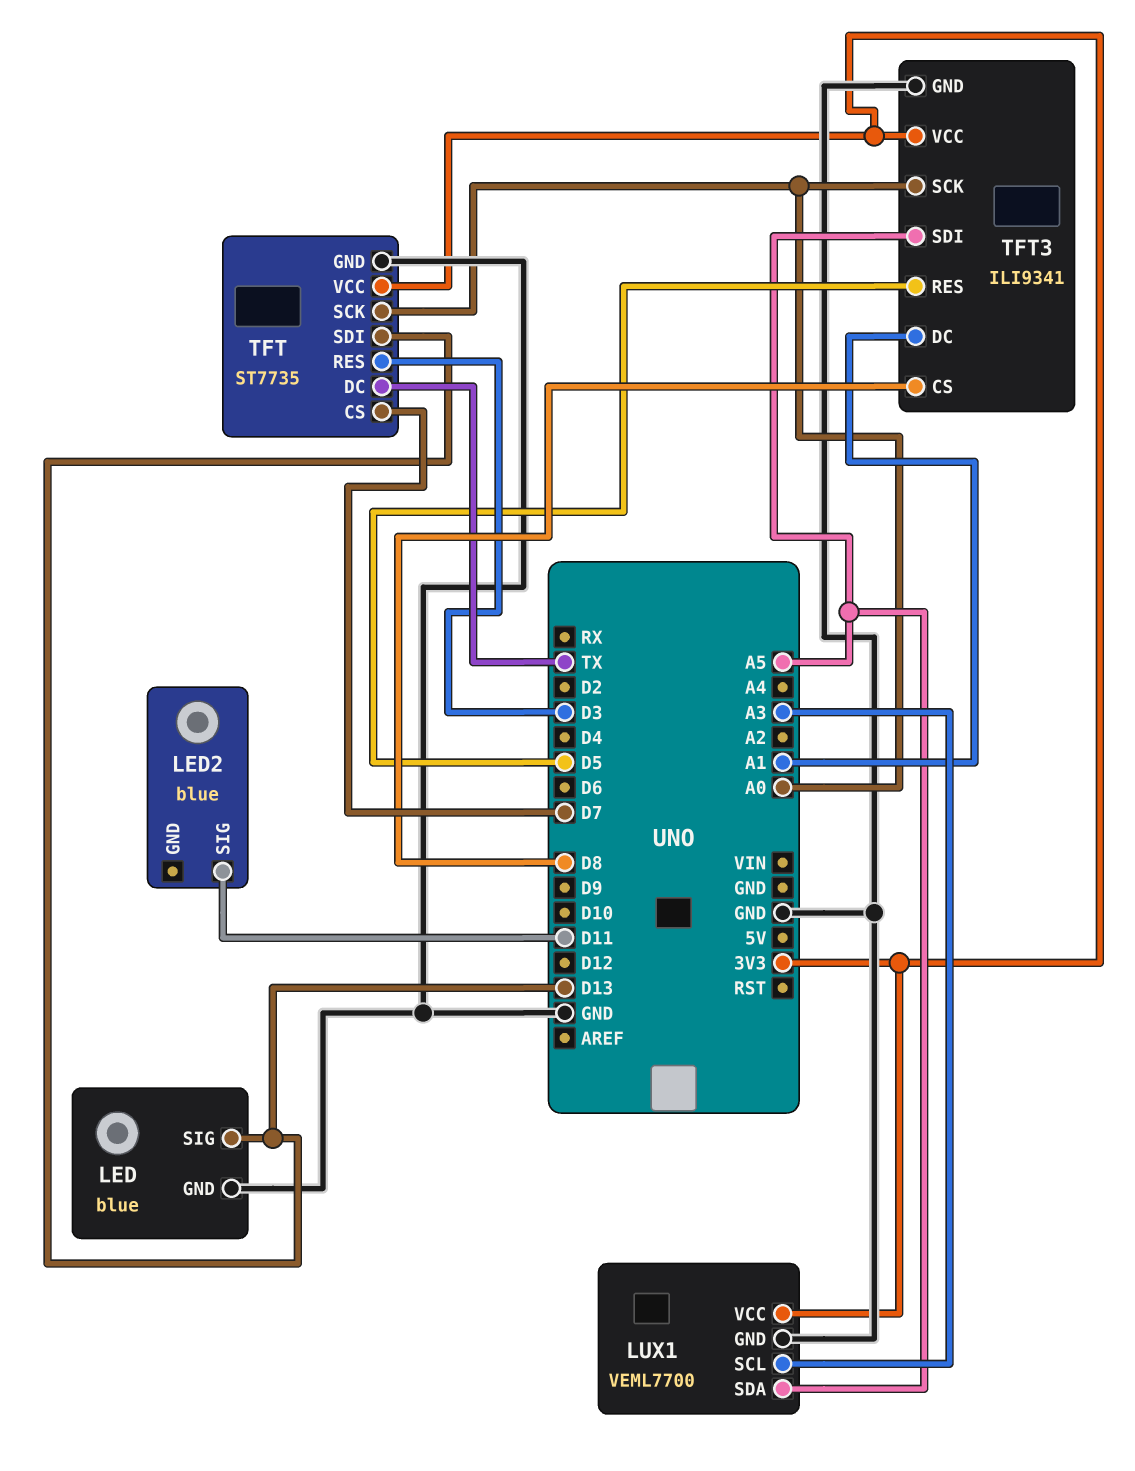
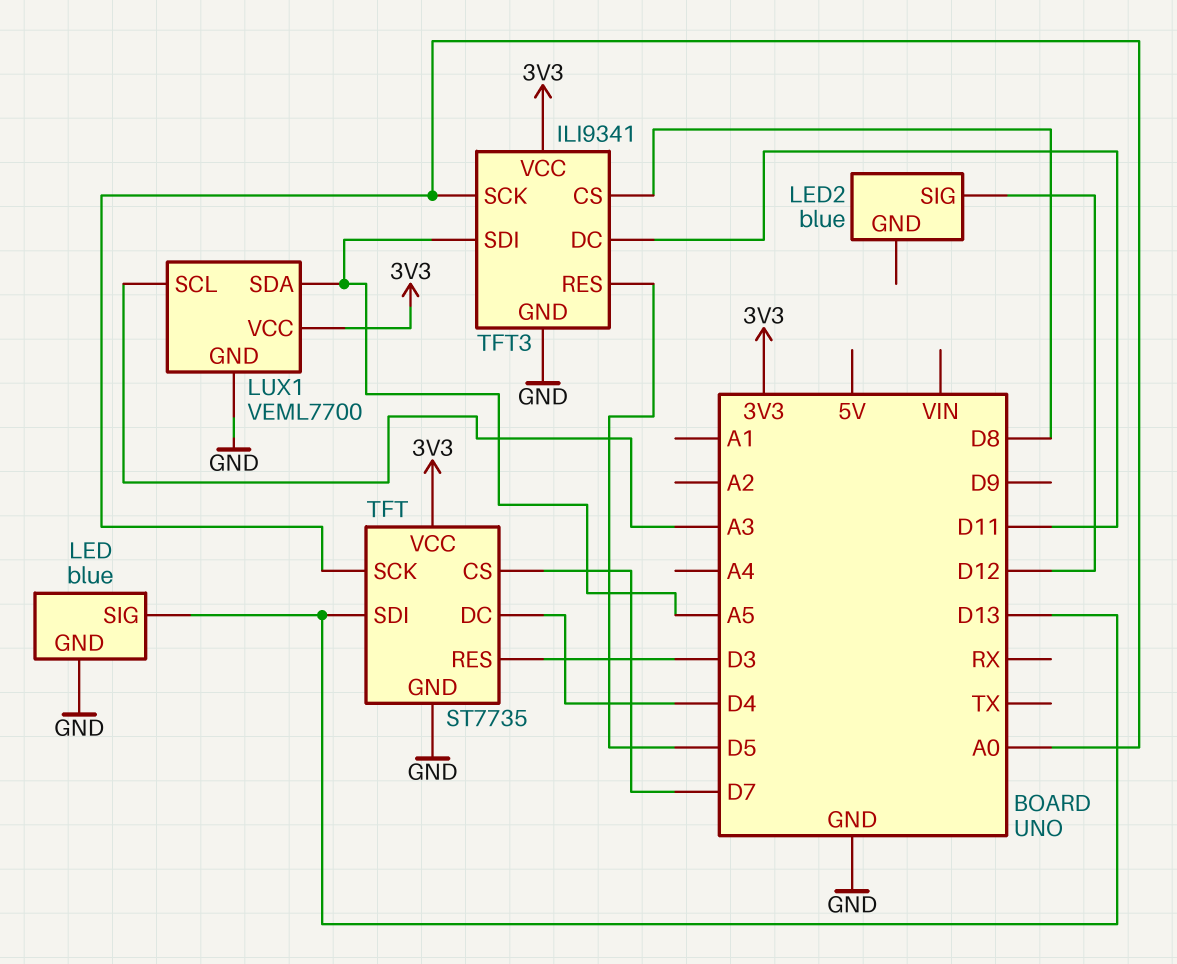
LED2 pin SIG: D11 -> D12
TFT pin DC: TX -> D4
TFT3 pin DC: A1 -> D11

